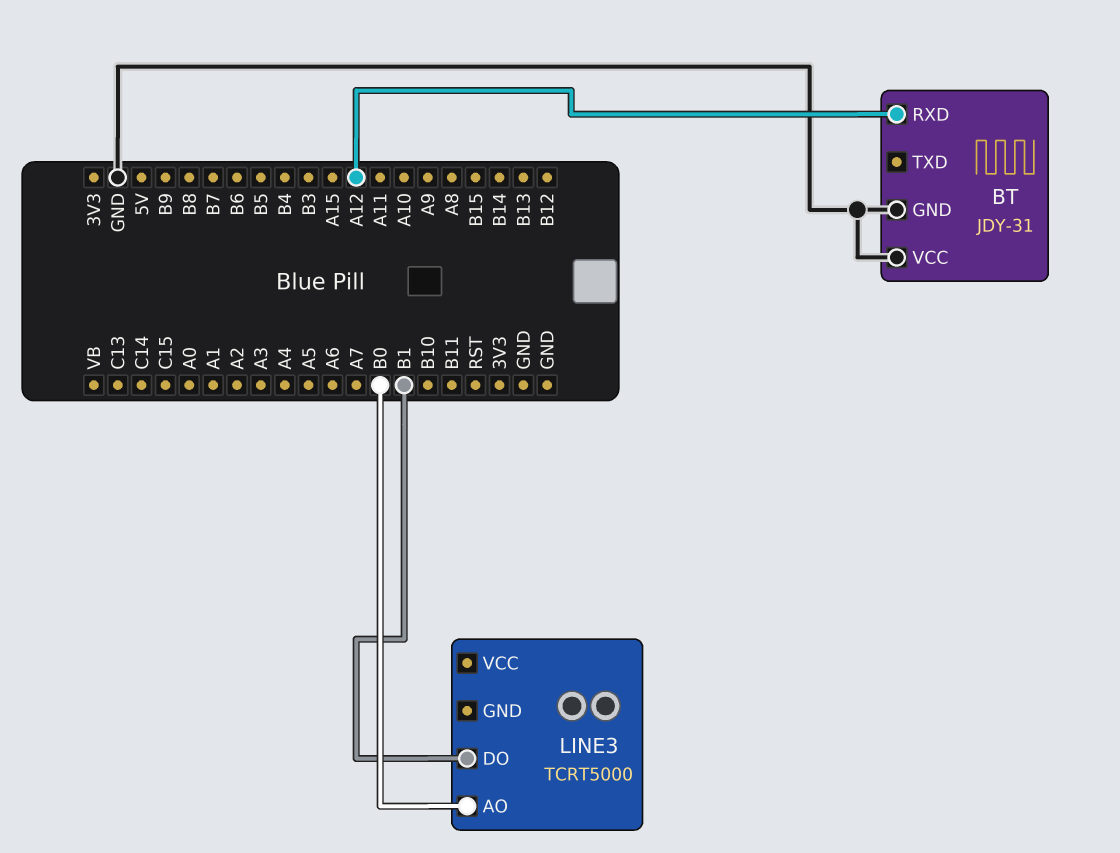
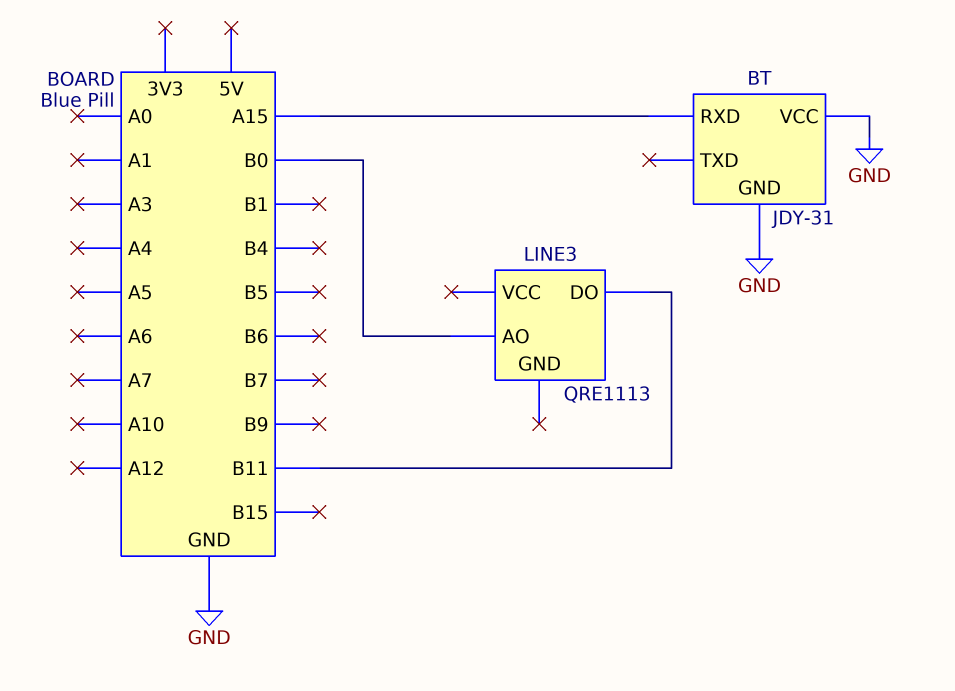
BT pin RXD: A12 -> A15
LINE3: TCRT5000 -> QRE1113
LINE3 pin DO: B1 -> B11

